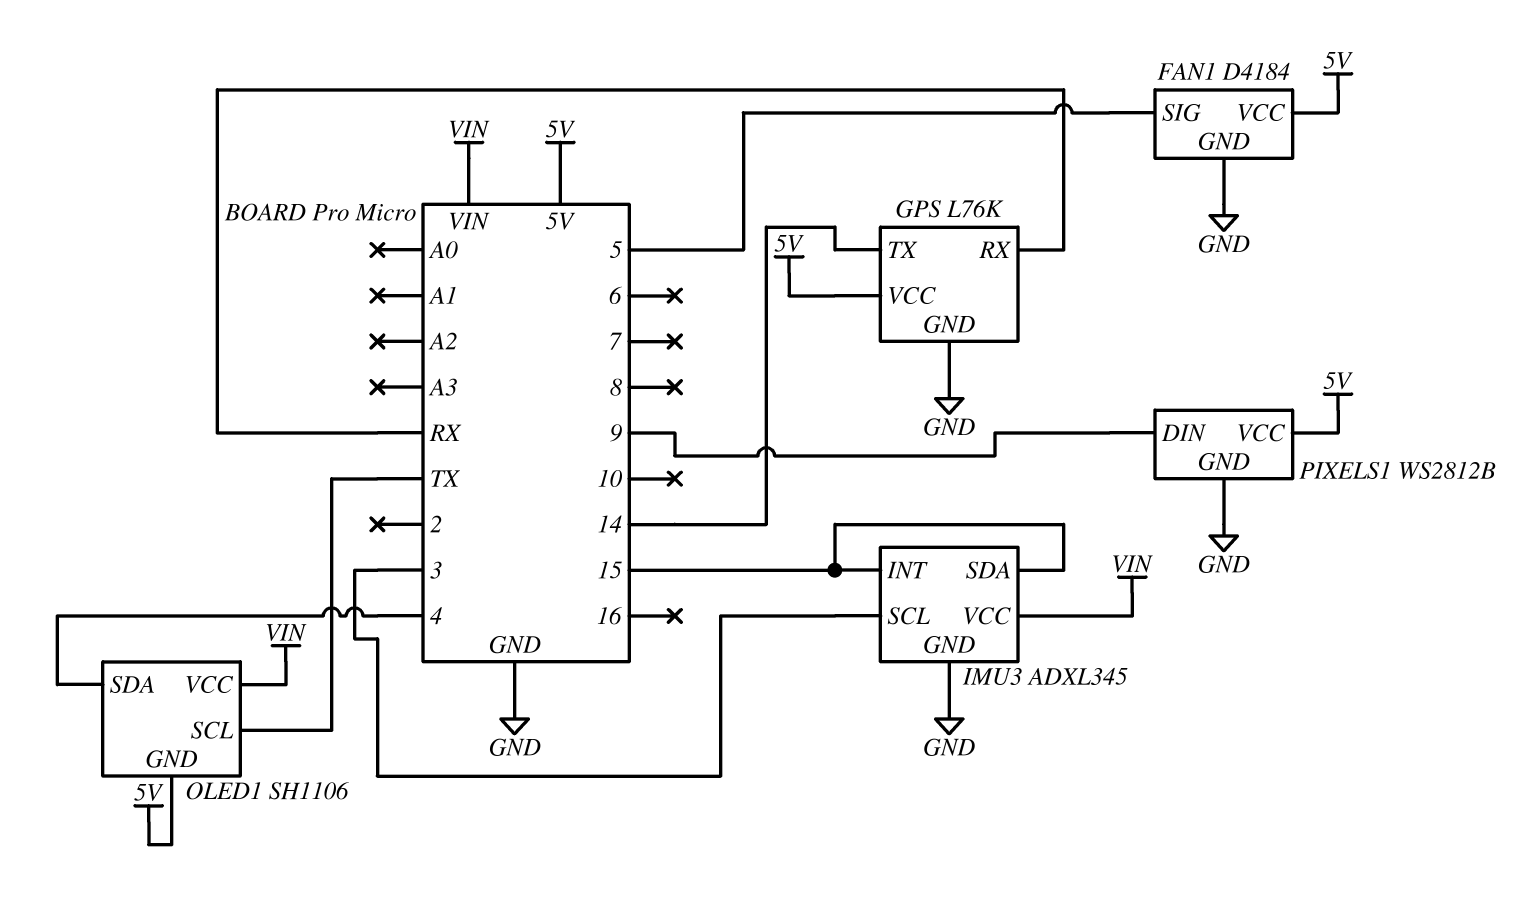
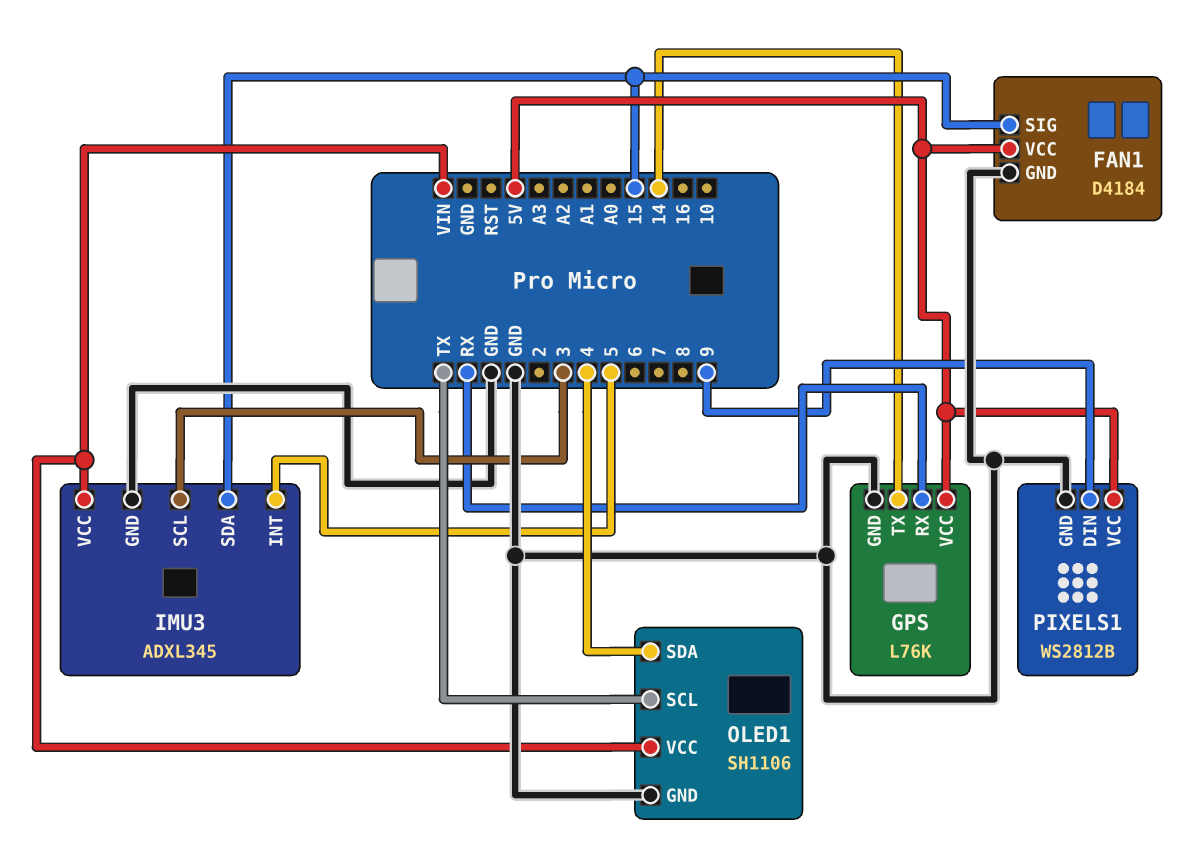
FAN1 pin SIG: 5 -> 15
IMU3 pin INT: 15 -> 5
OLED1 pin GND: 5V -> GND

